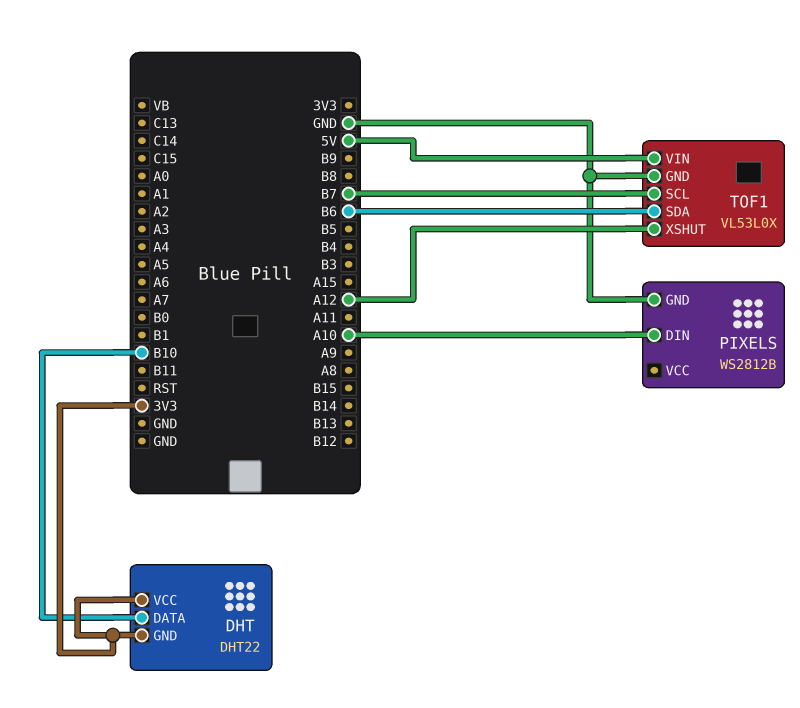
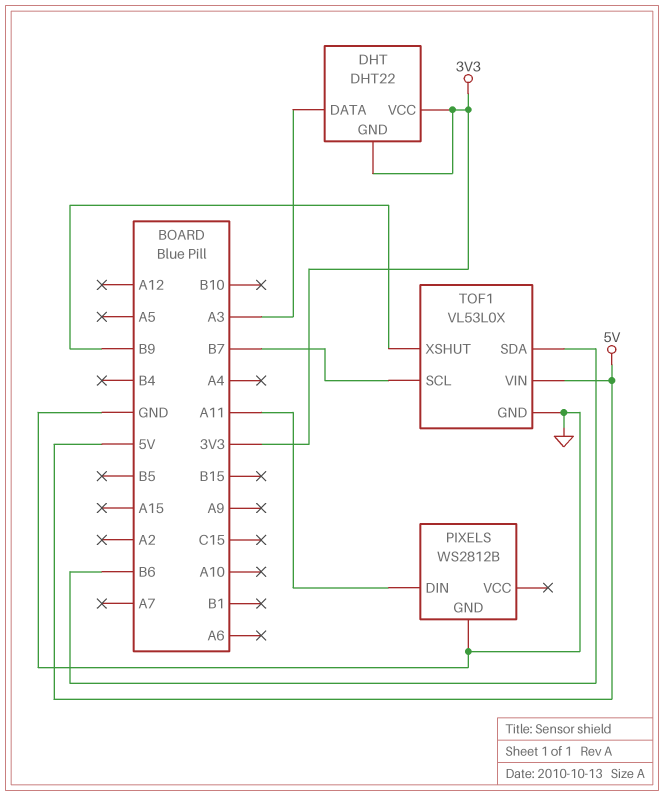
DHT pin DATA: B10 -> A3
PIXELS pin DIN: A10 -> A11
TOF1 pin XSHUT: A12 -> B9

